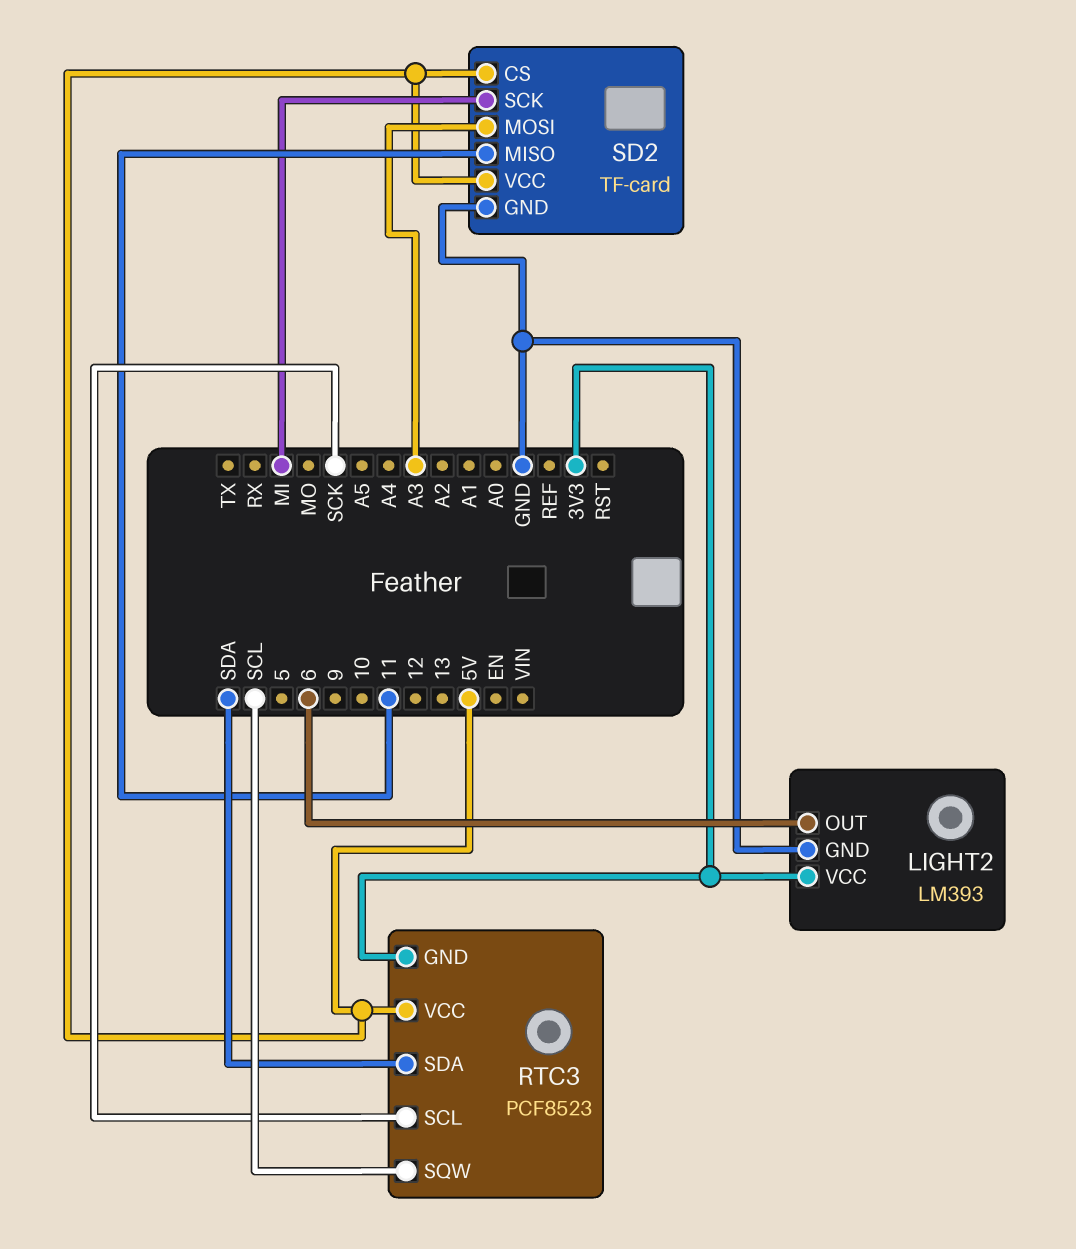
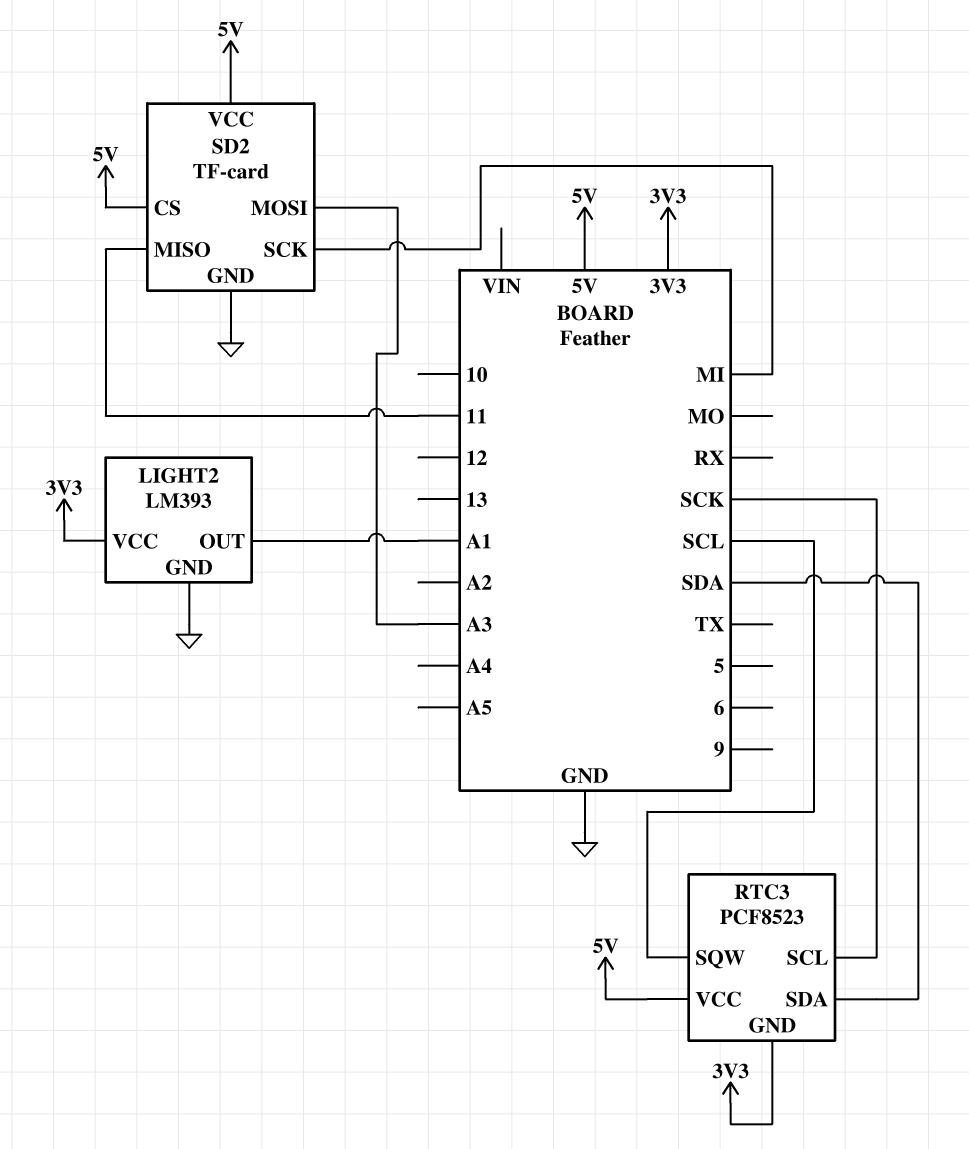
LIGHT2 pin OUT: 6 -> A1

